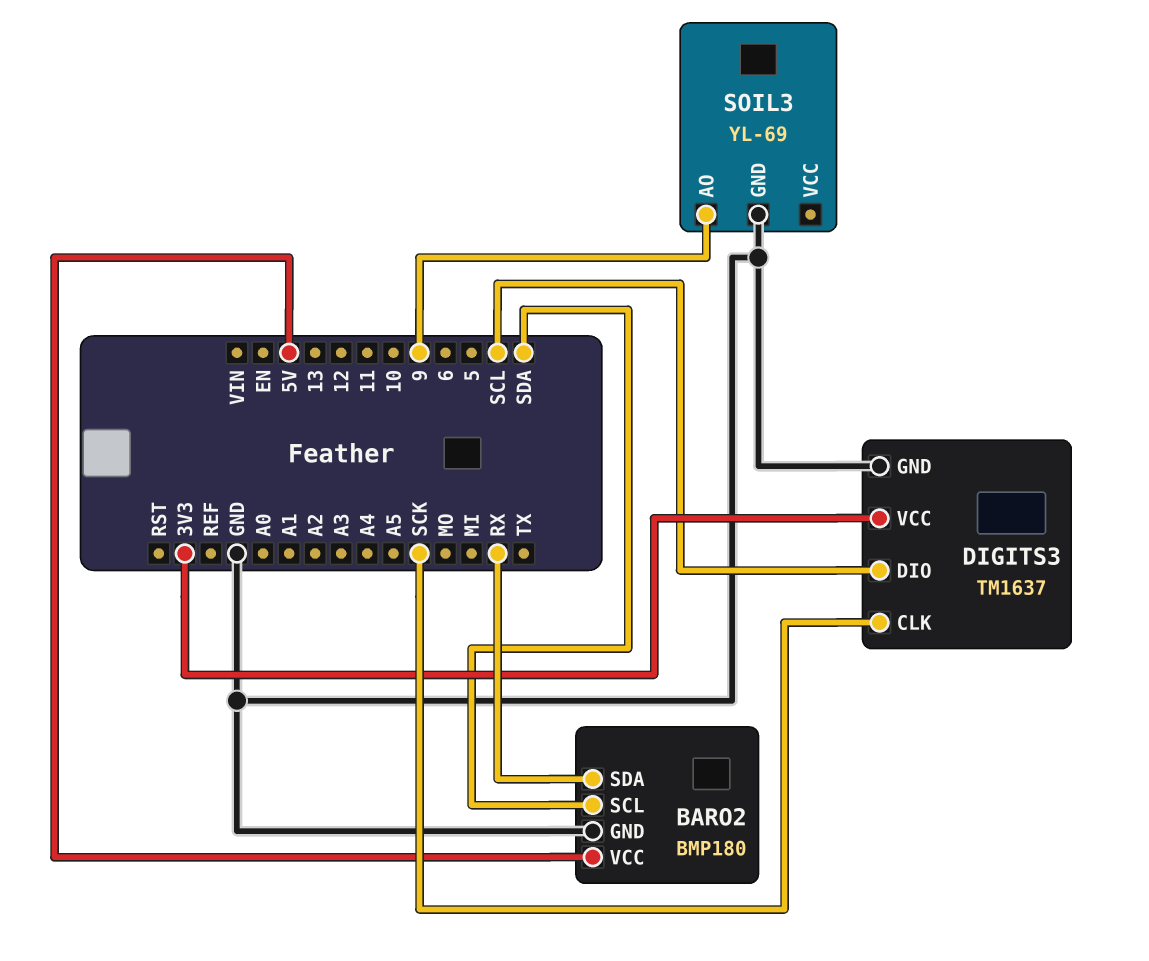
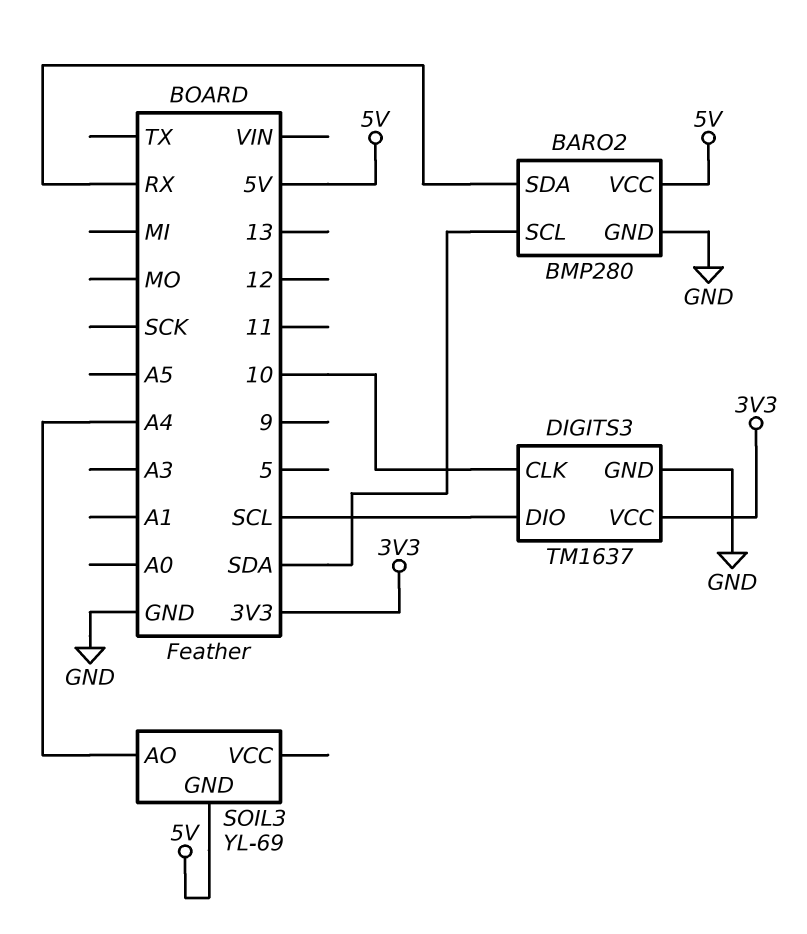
BARO2: BMP180 -> BMP280
DIGITS3 pin CLK: SCK -> 10
SOIL3 pin AO: 9 -> A4
SOIL3 pin GND: GND -> 5V

